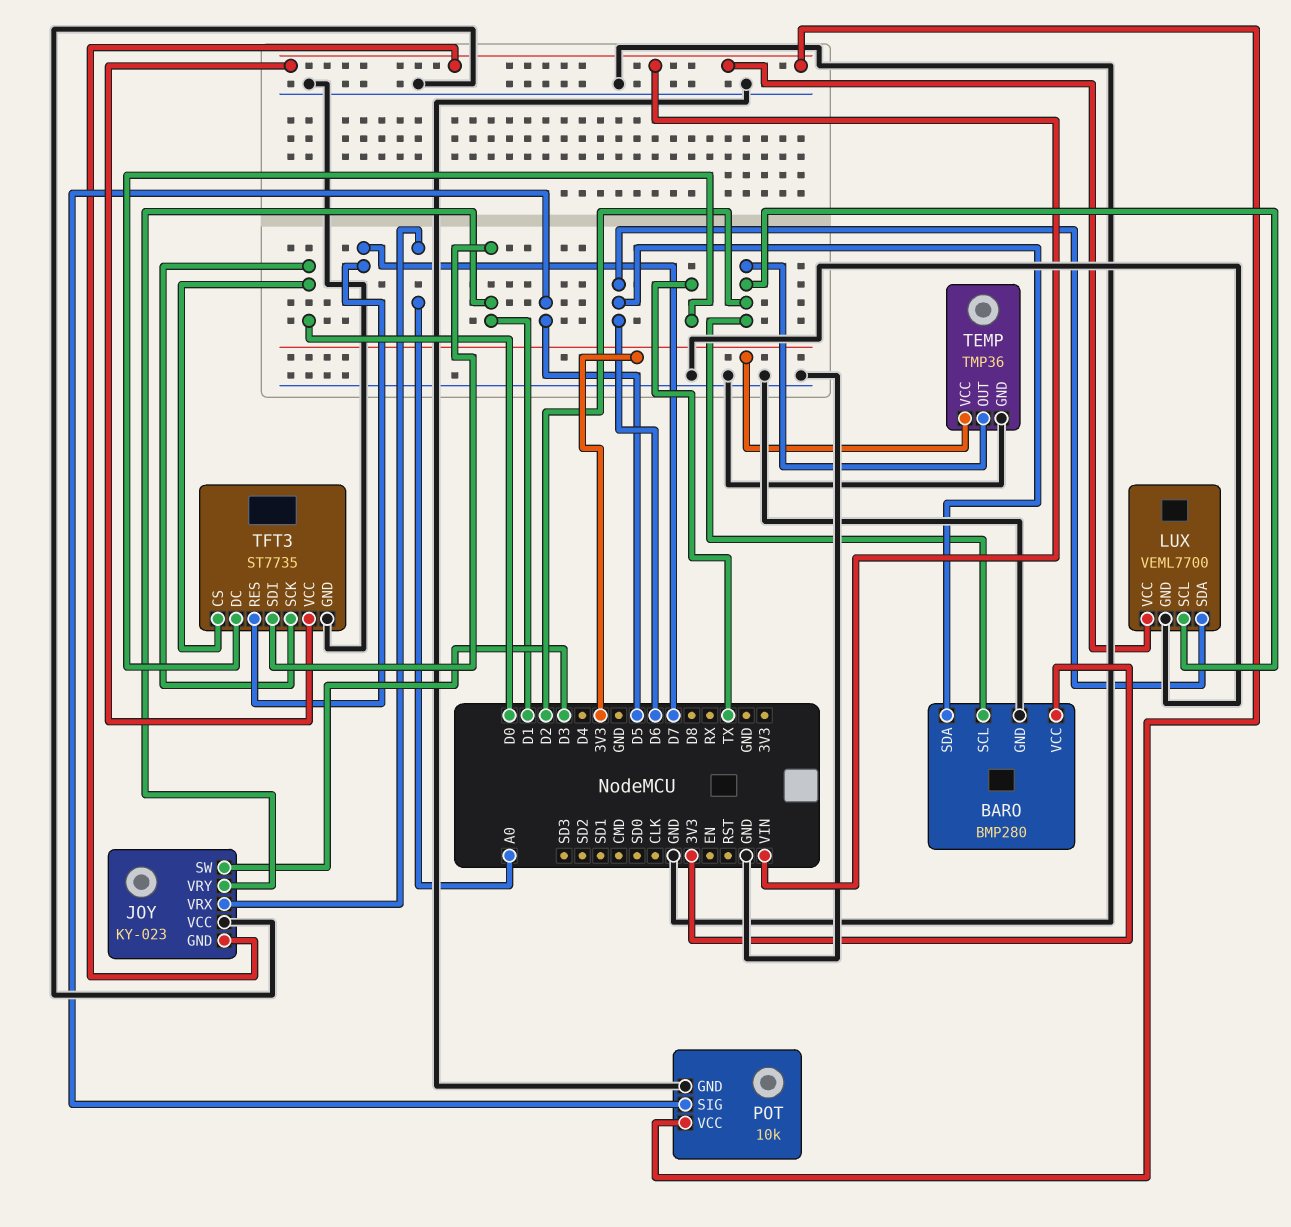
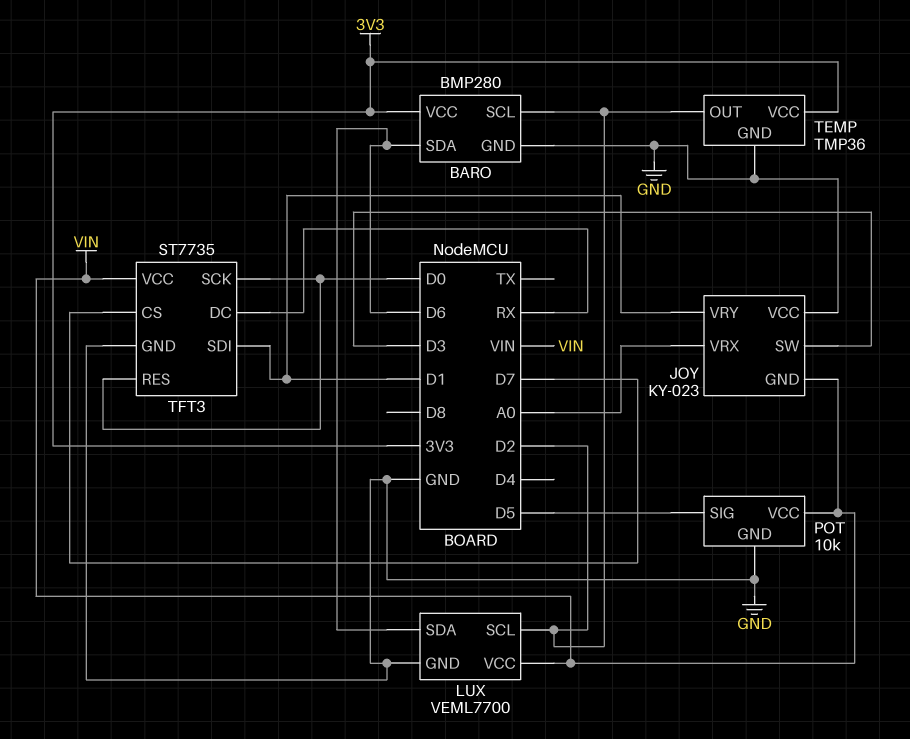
TFT3 pin CS: D0 -> D7
TFT3 pin DC: TX -> RX
TFT3 pin RES: D7 -> D0

